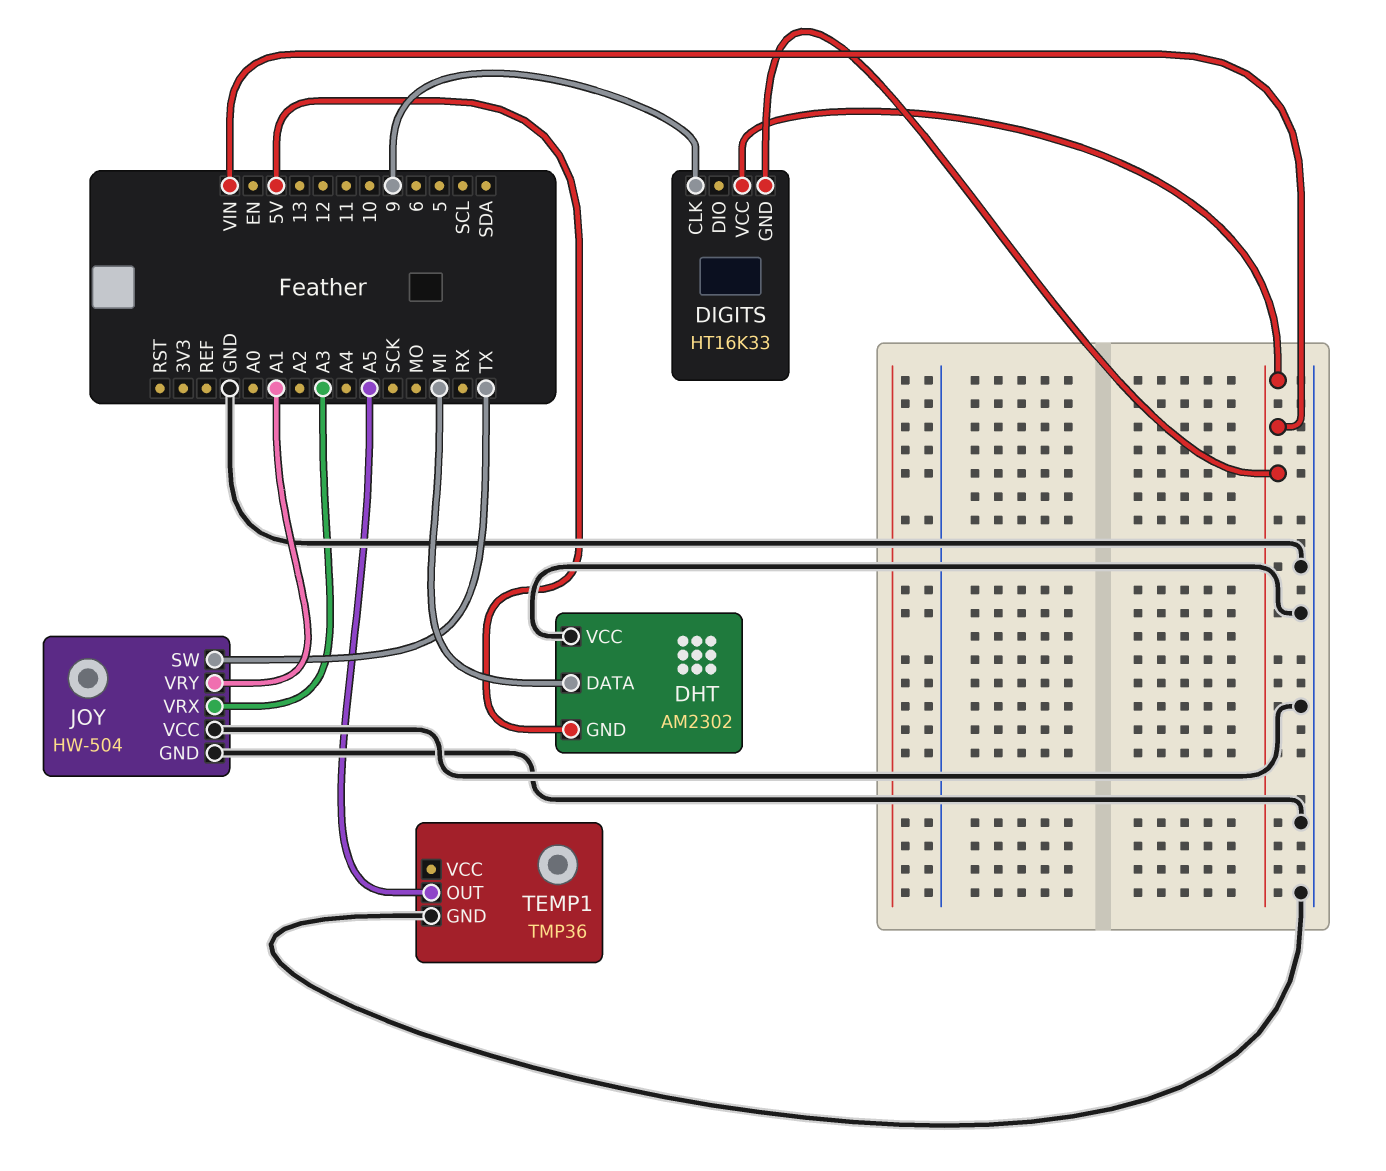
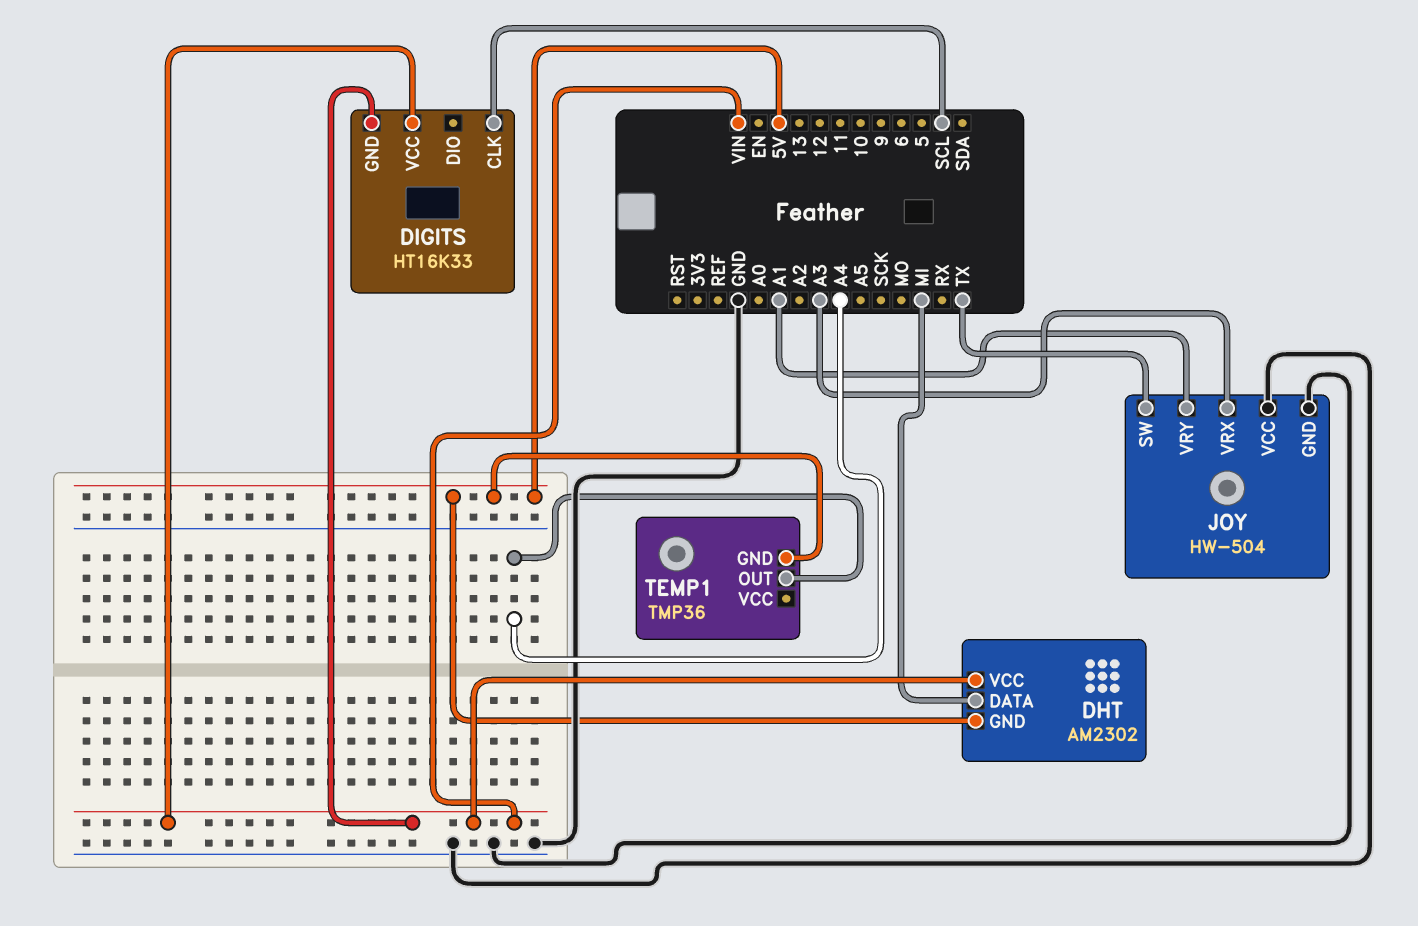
DHT pin VCC: GND -> VIN
DIGITS pin CLK: 9 -> SCL
TEMP1 pin GND: GND -> 5V
TEMP1 pin OUT: A5 -> A4

